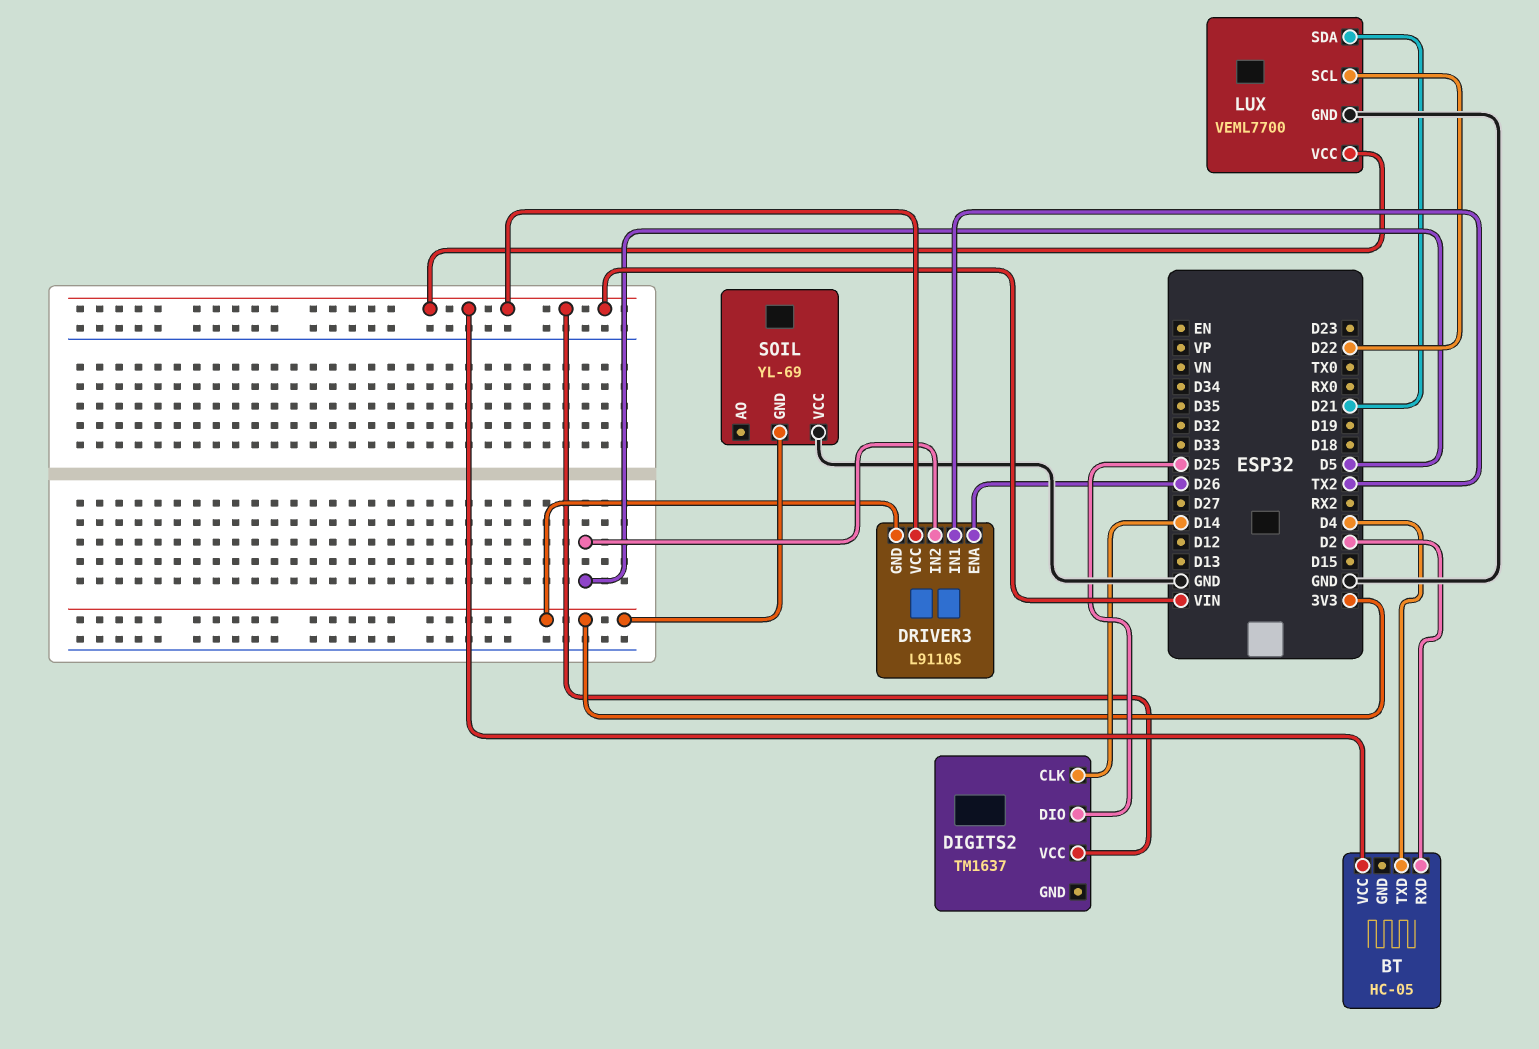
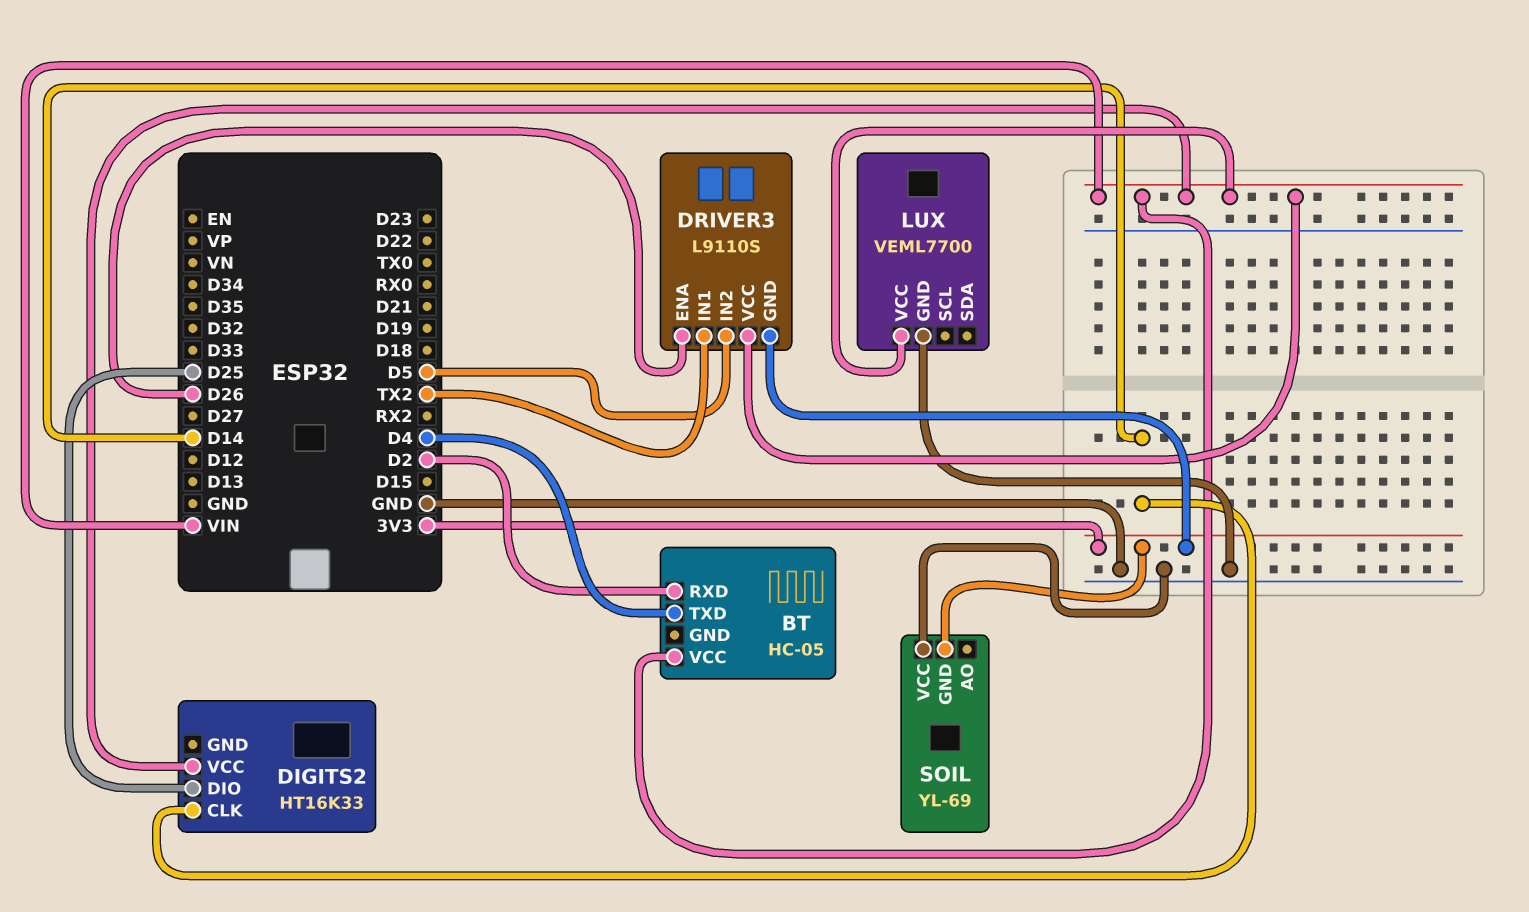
DIGITS2: TM1637 -> HT16K33
LUX pin SCL: D22 -> none
LUX pin SDA: D21 -> none

